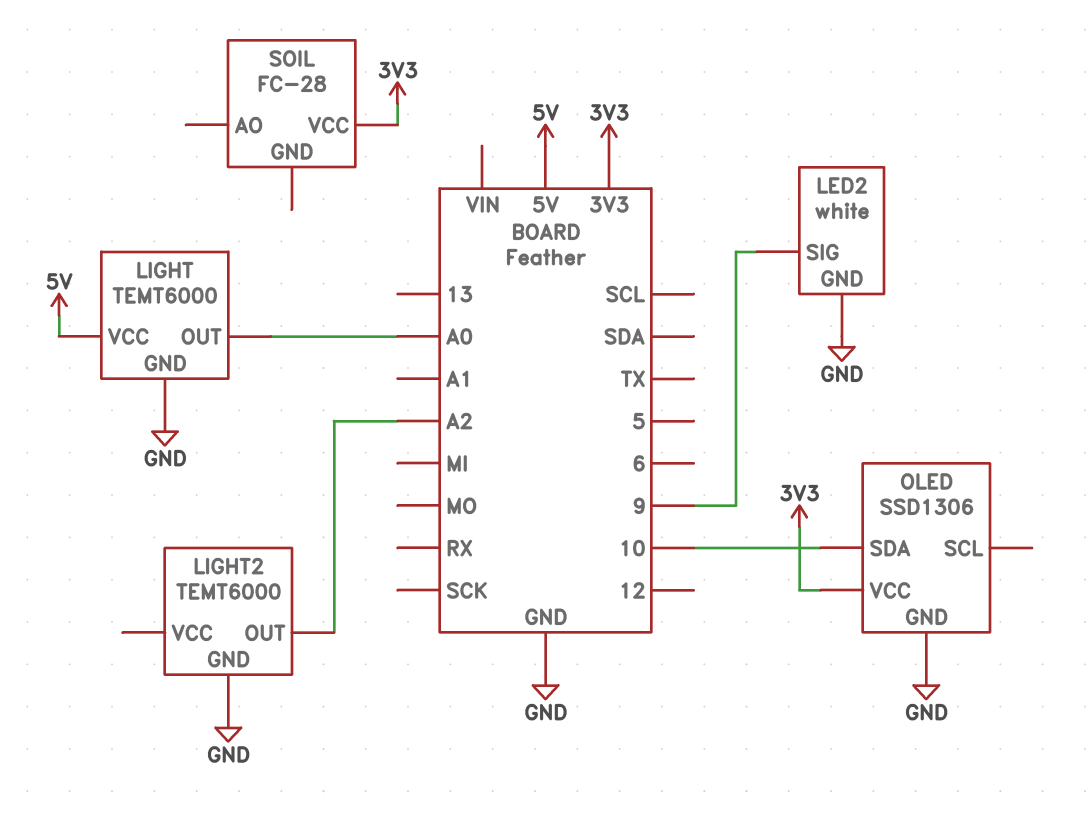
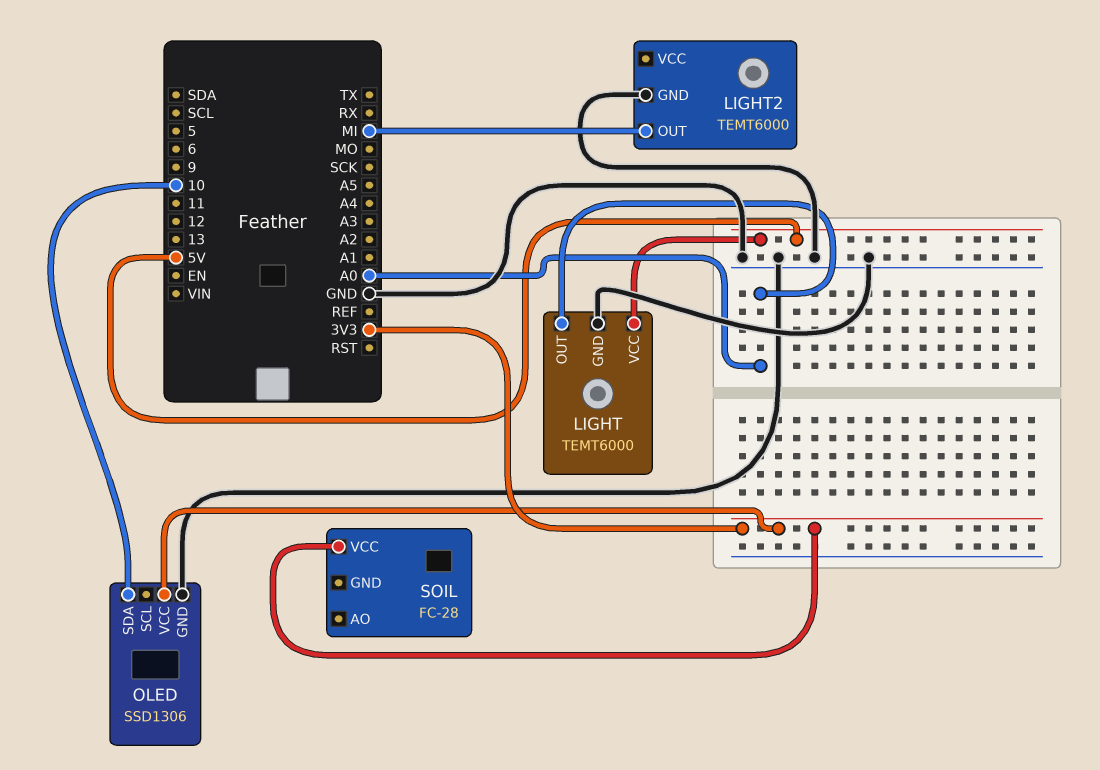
LED2: white -> none
LED2 pin GND: GND -> none
LED2 pin SIG: 9 -> none
LIGHT2 pin OUT: A2 -> MI

